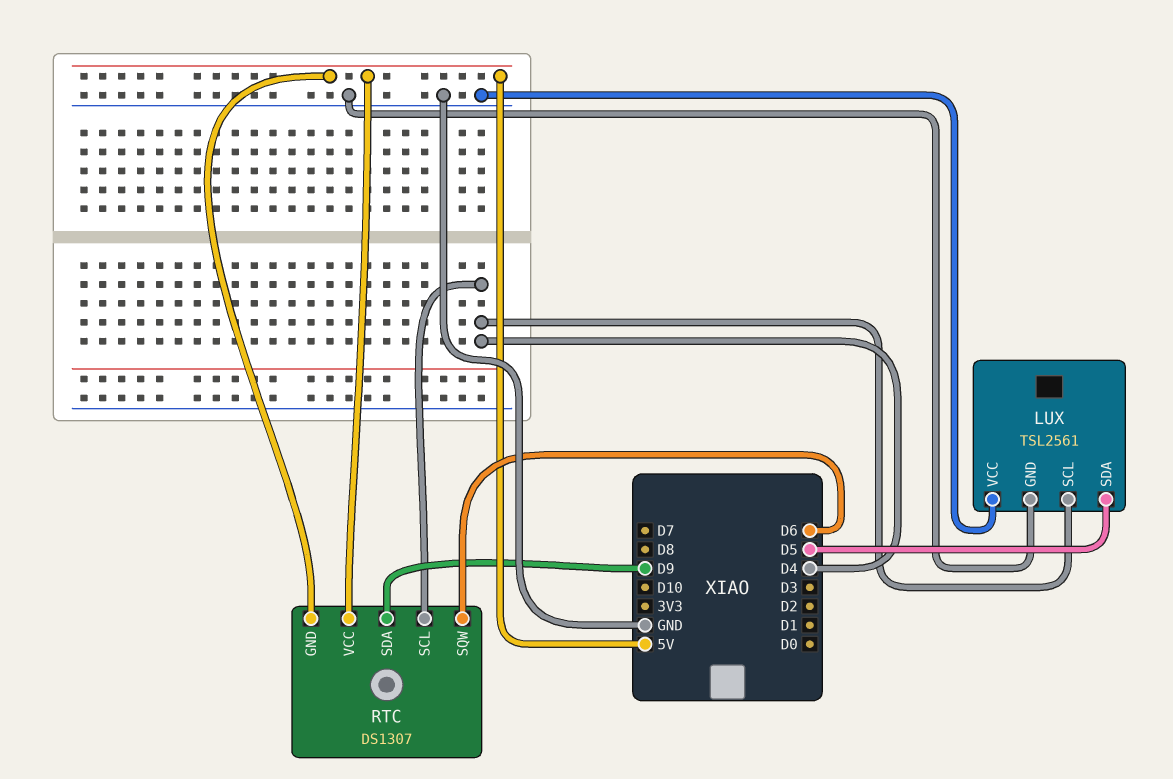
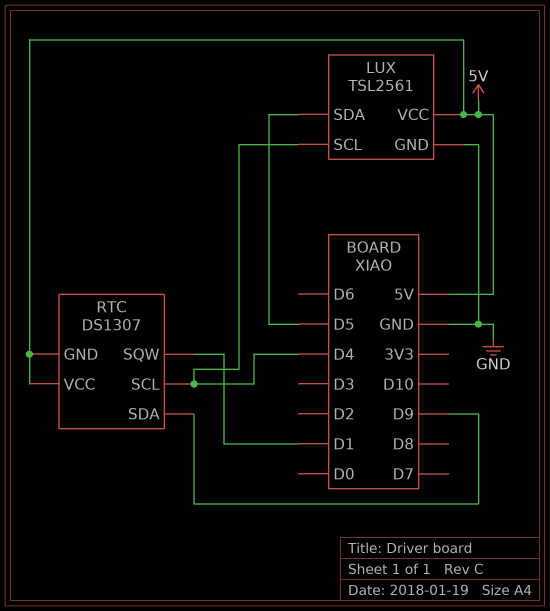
LUX pin VCC: GND -> 5V
RTC pin SQW: D6 -> D1

